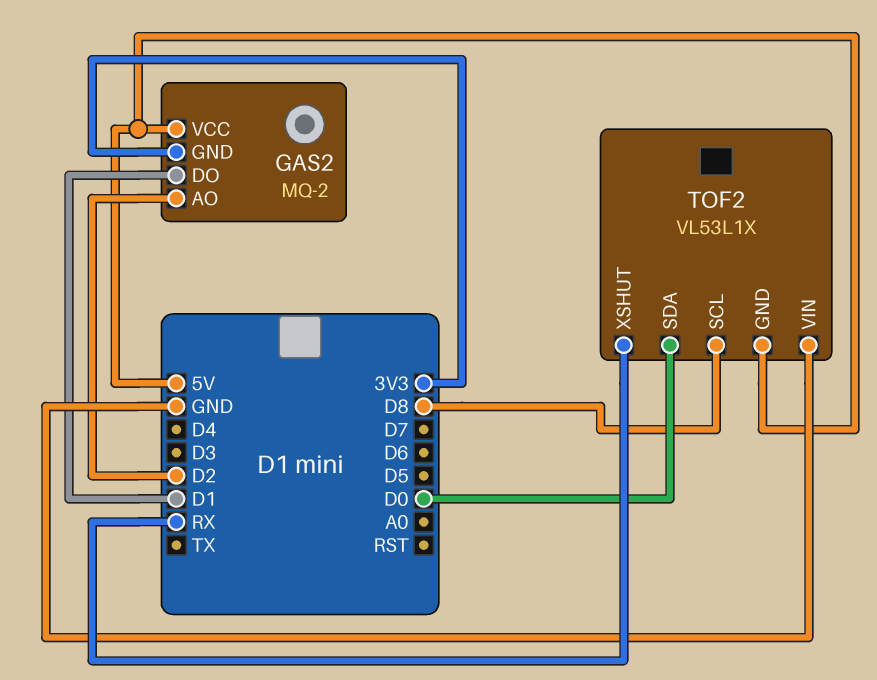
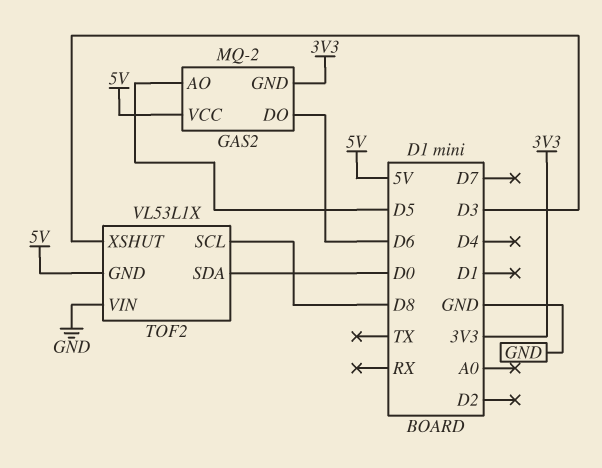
GAS2 pin AO: D2 -> D5
GAS2 pin DO: D1 -> D6
TOF2 pin XSHUT: RX -> D3

